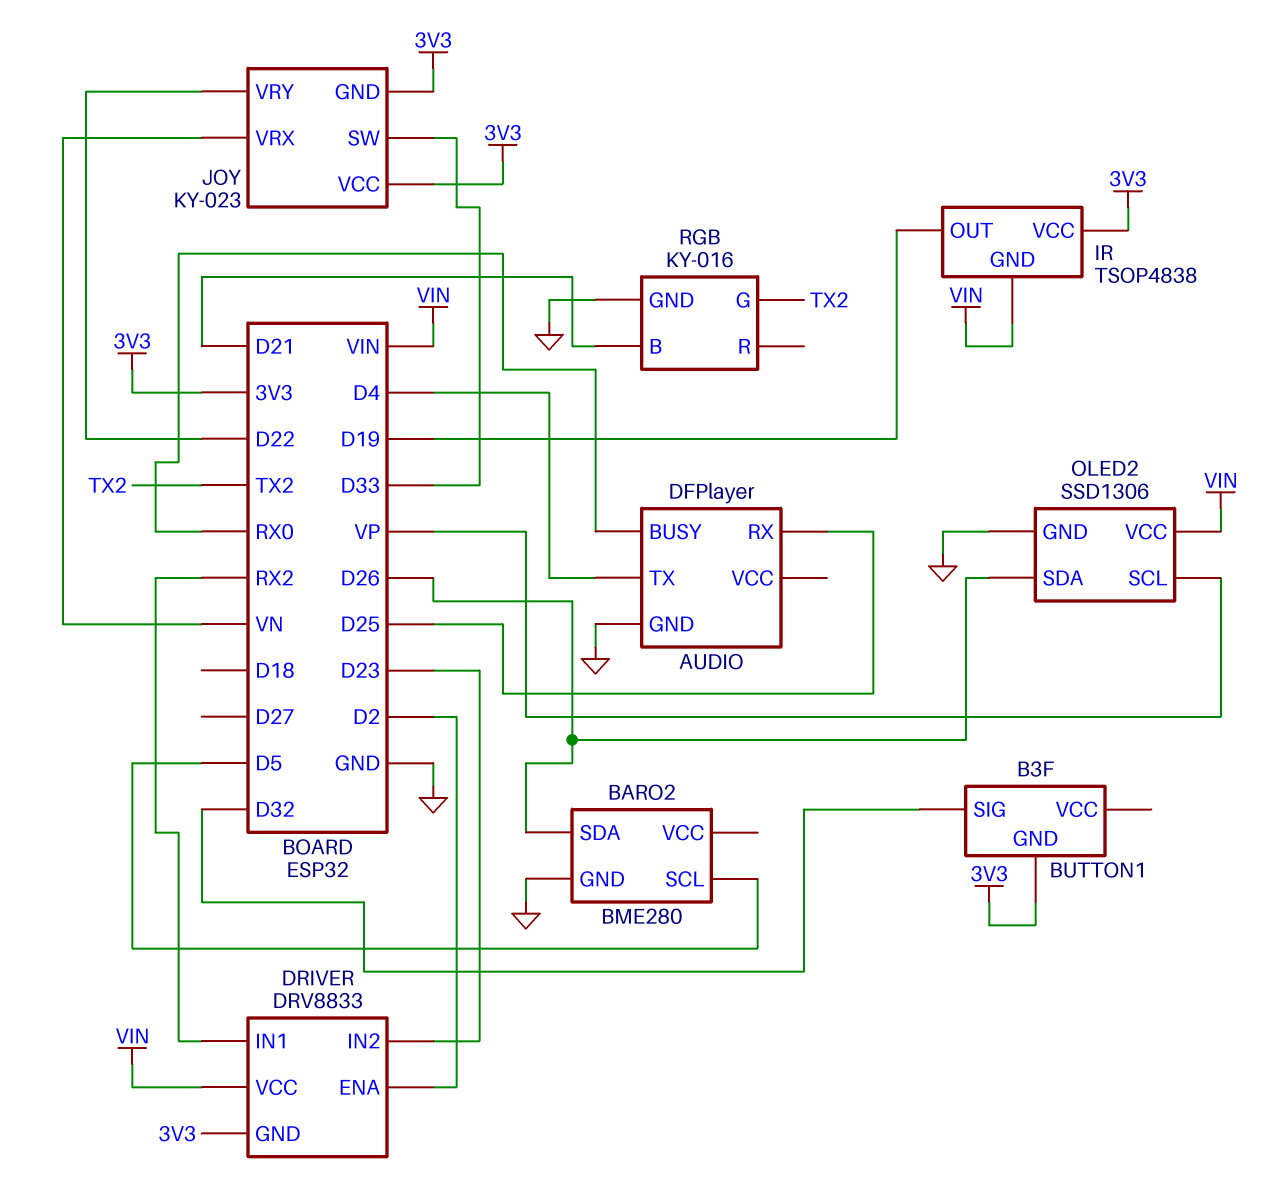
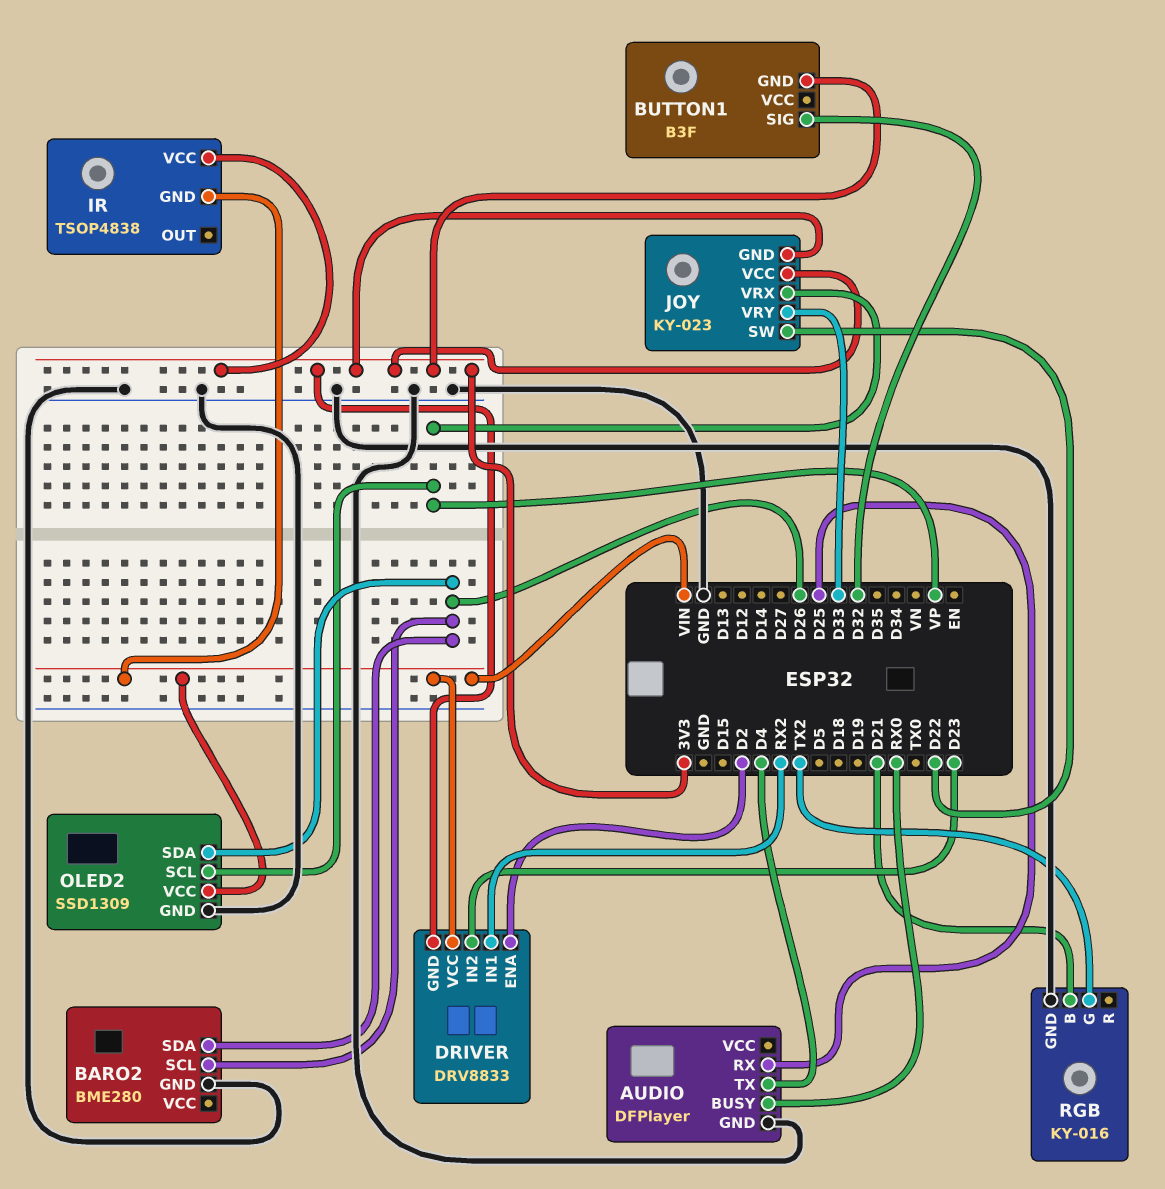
BARO2 pin SCL: D5 -> D26
IR pin OUT: D19 -> none
JOY pin SW: D33 -> D22
JOY pin VRX: VN -> VP
JOY pin VRY: D22 -> D33
OLED2: SSD1306 -> SSD1309

